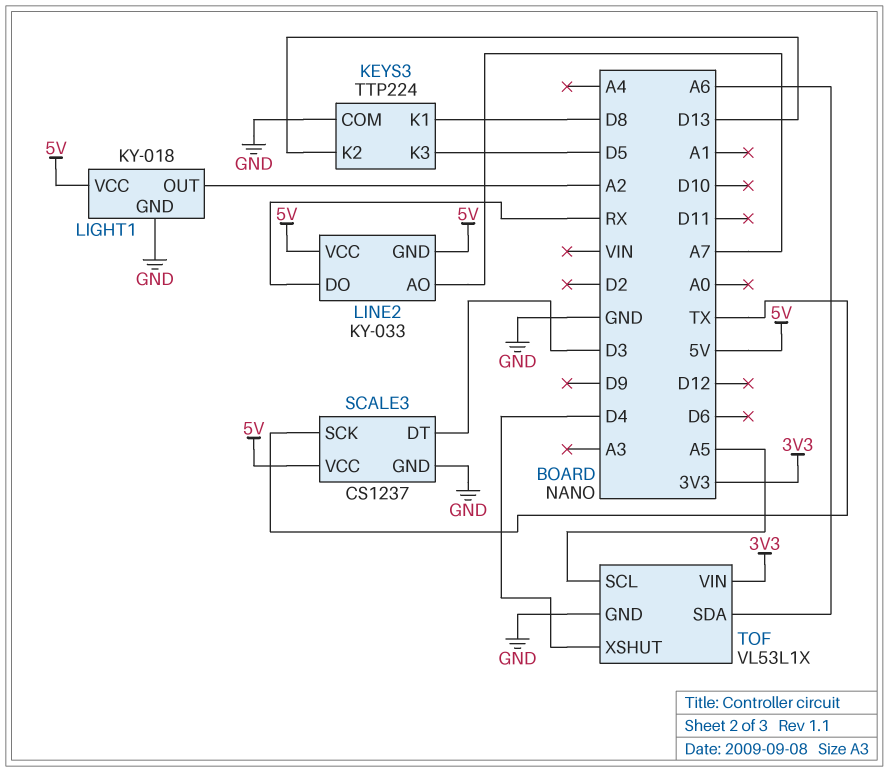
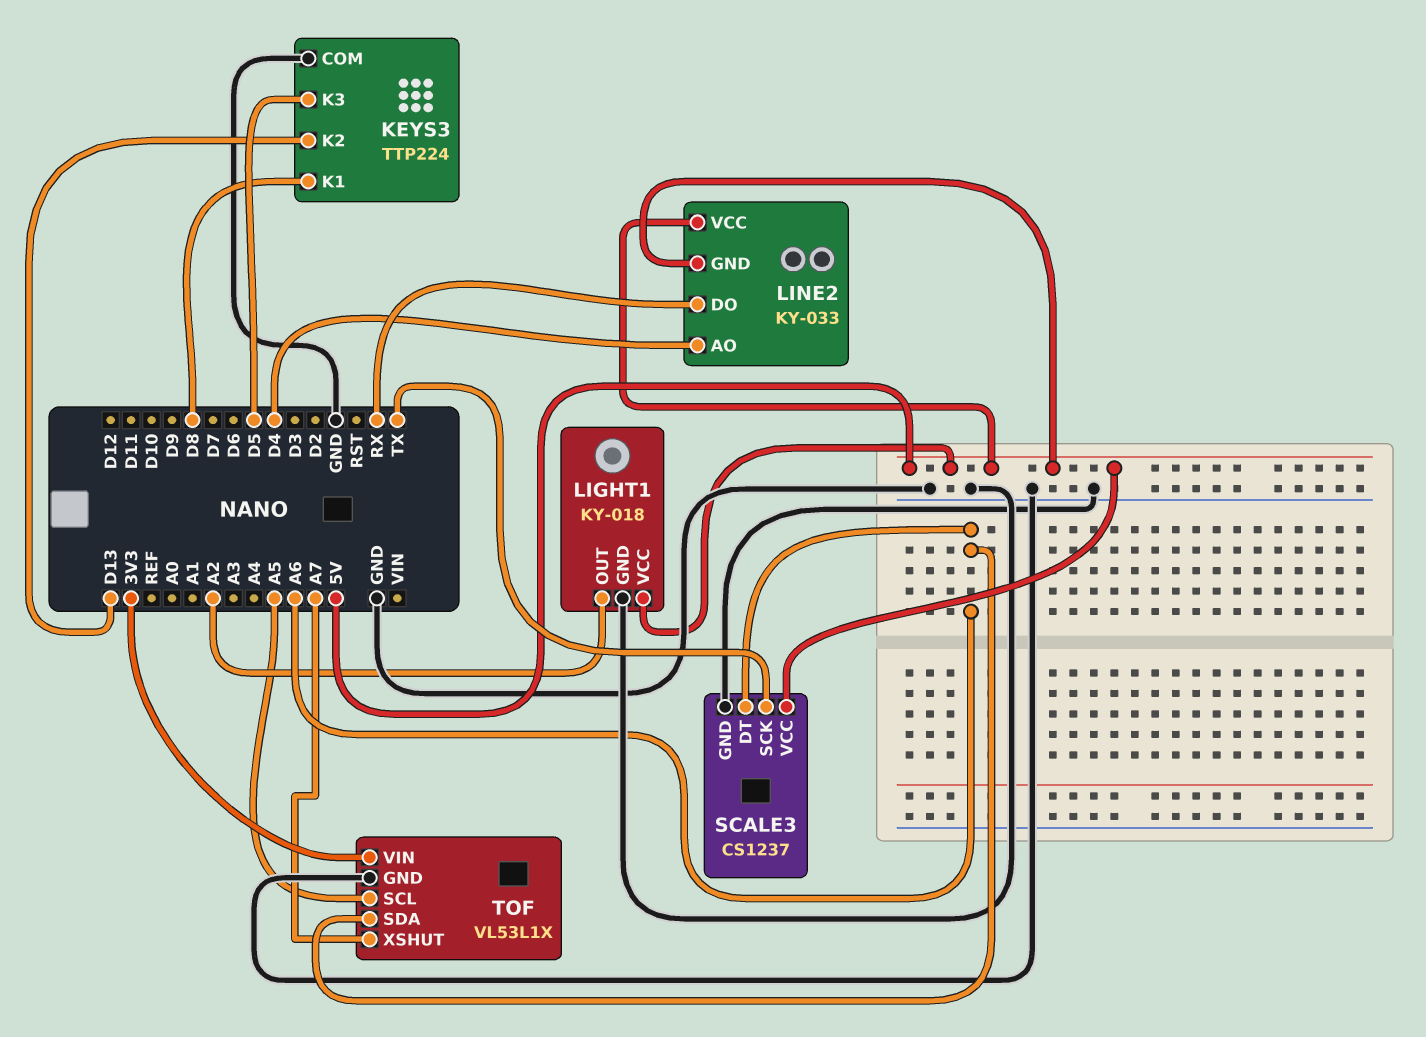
LINE2 pin AO: A7 -> D4
SCALE3 pin DT: D3 -> A6
TOF pin XSHUT: D4 -> A7

